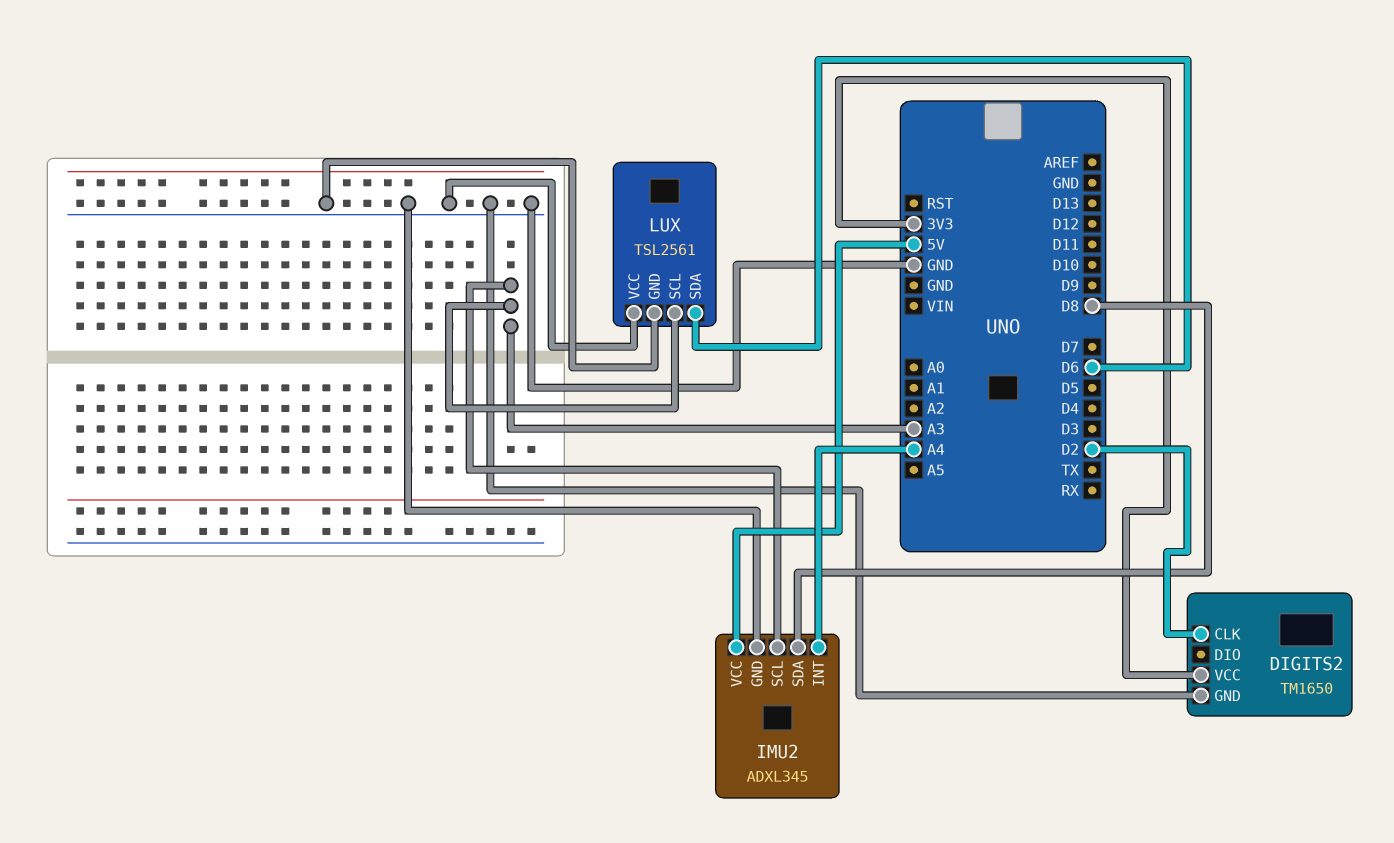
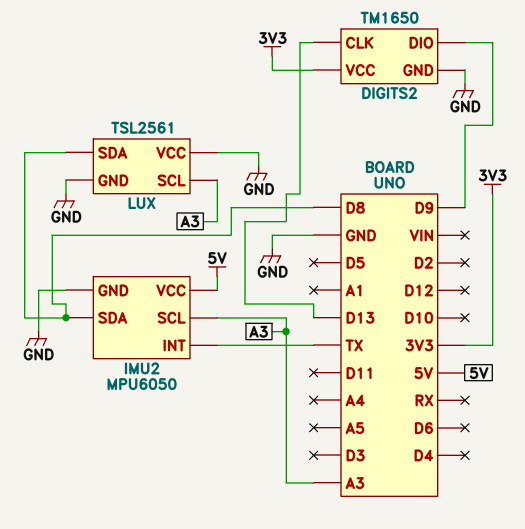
DIGITS2 pin CLK: D2 -> D13
DIGITS2 pin DIO: none -> D9
IMU2: ADXL345 -> MPU6050
IMU2 pin INT: A4 -> TX
LUX pin SDA: D6 -> D8

